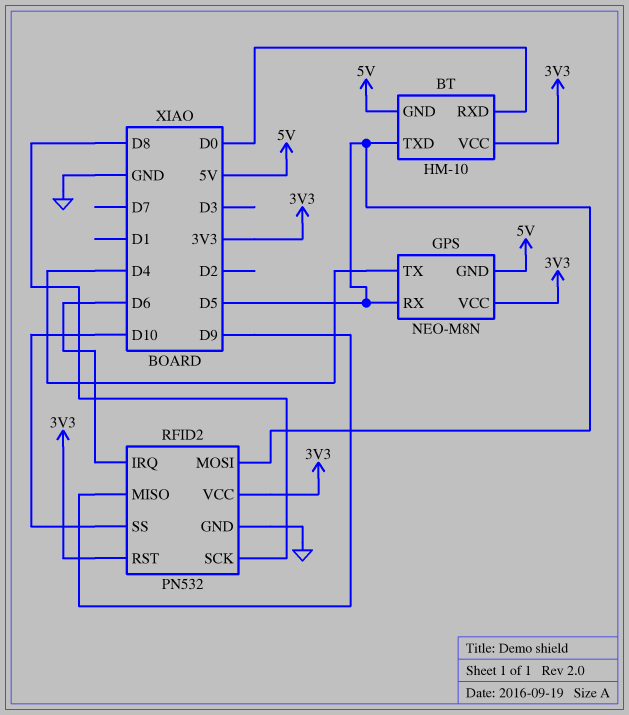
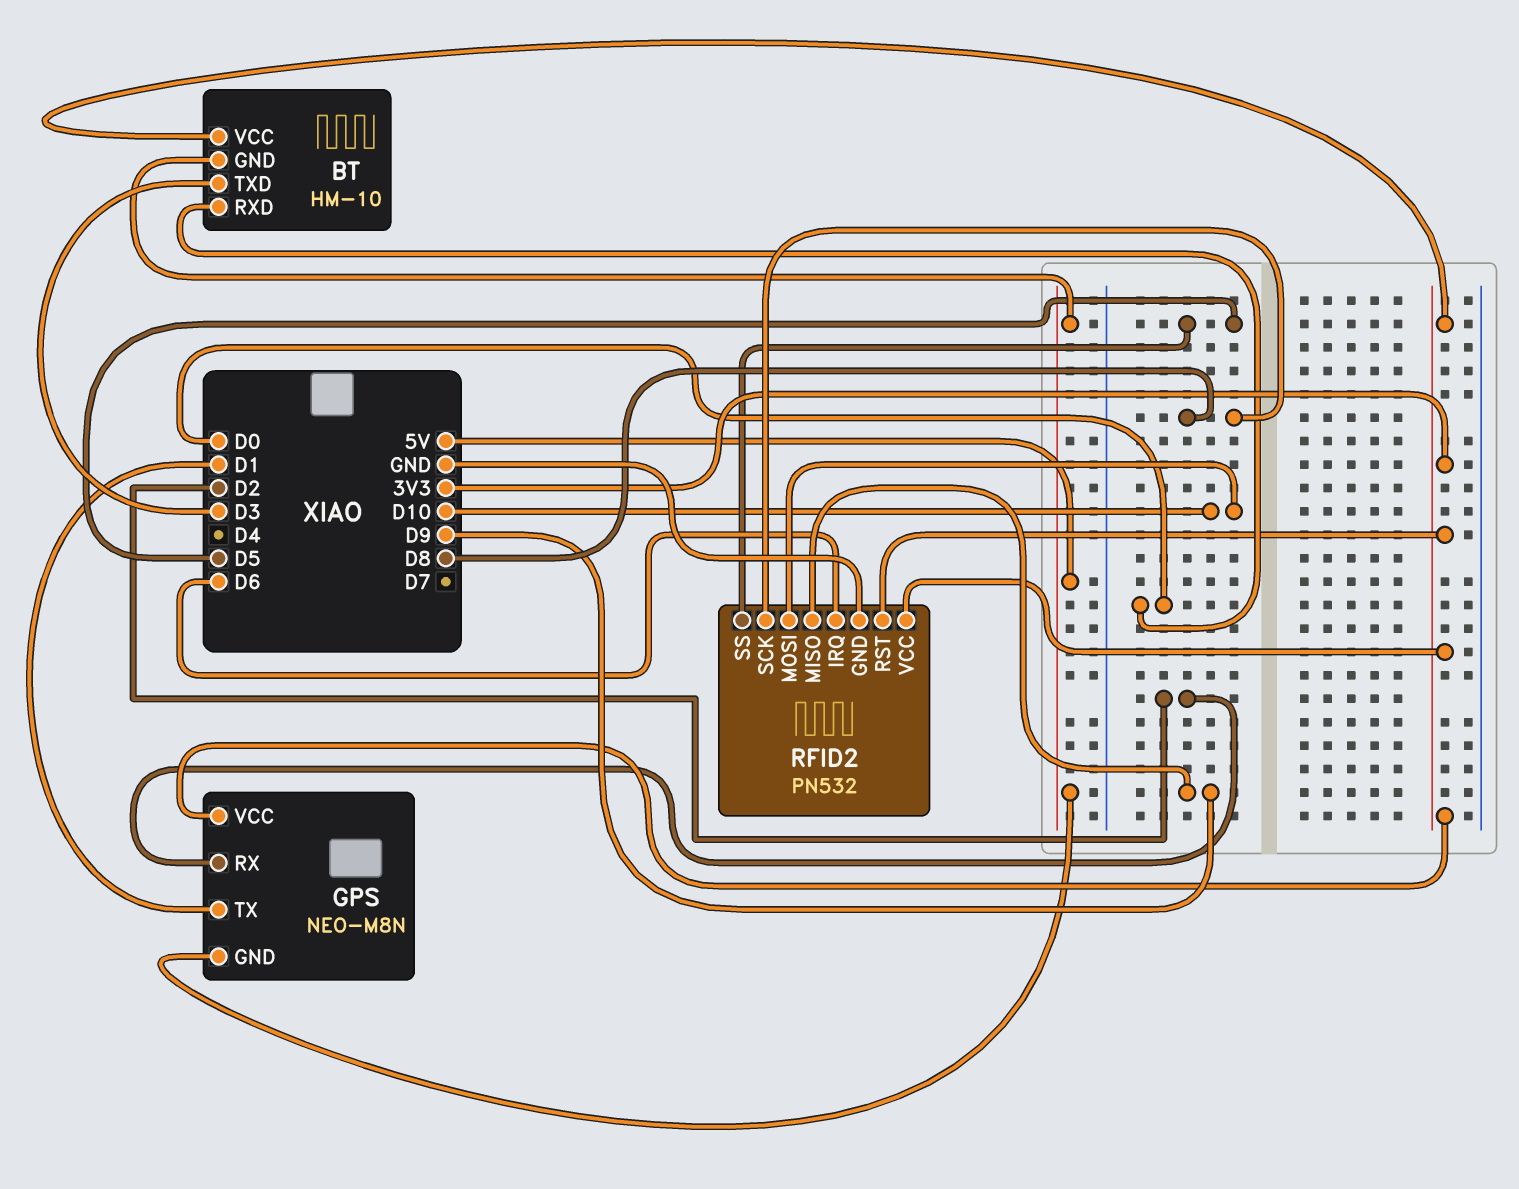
BT pin TXD: D5 -> D3
GPS pin RX: D5 -> D2
GPS pin TX: D4 -> D1
RFID2 pin MOSI: D5 -> D10
RFID2 pin SS: D10 -> D5

